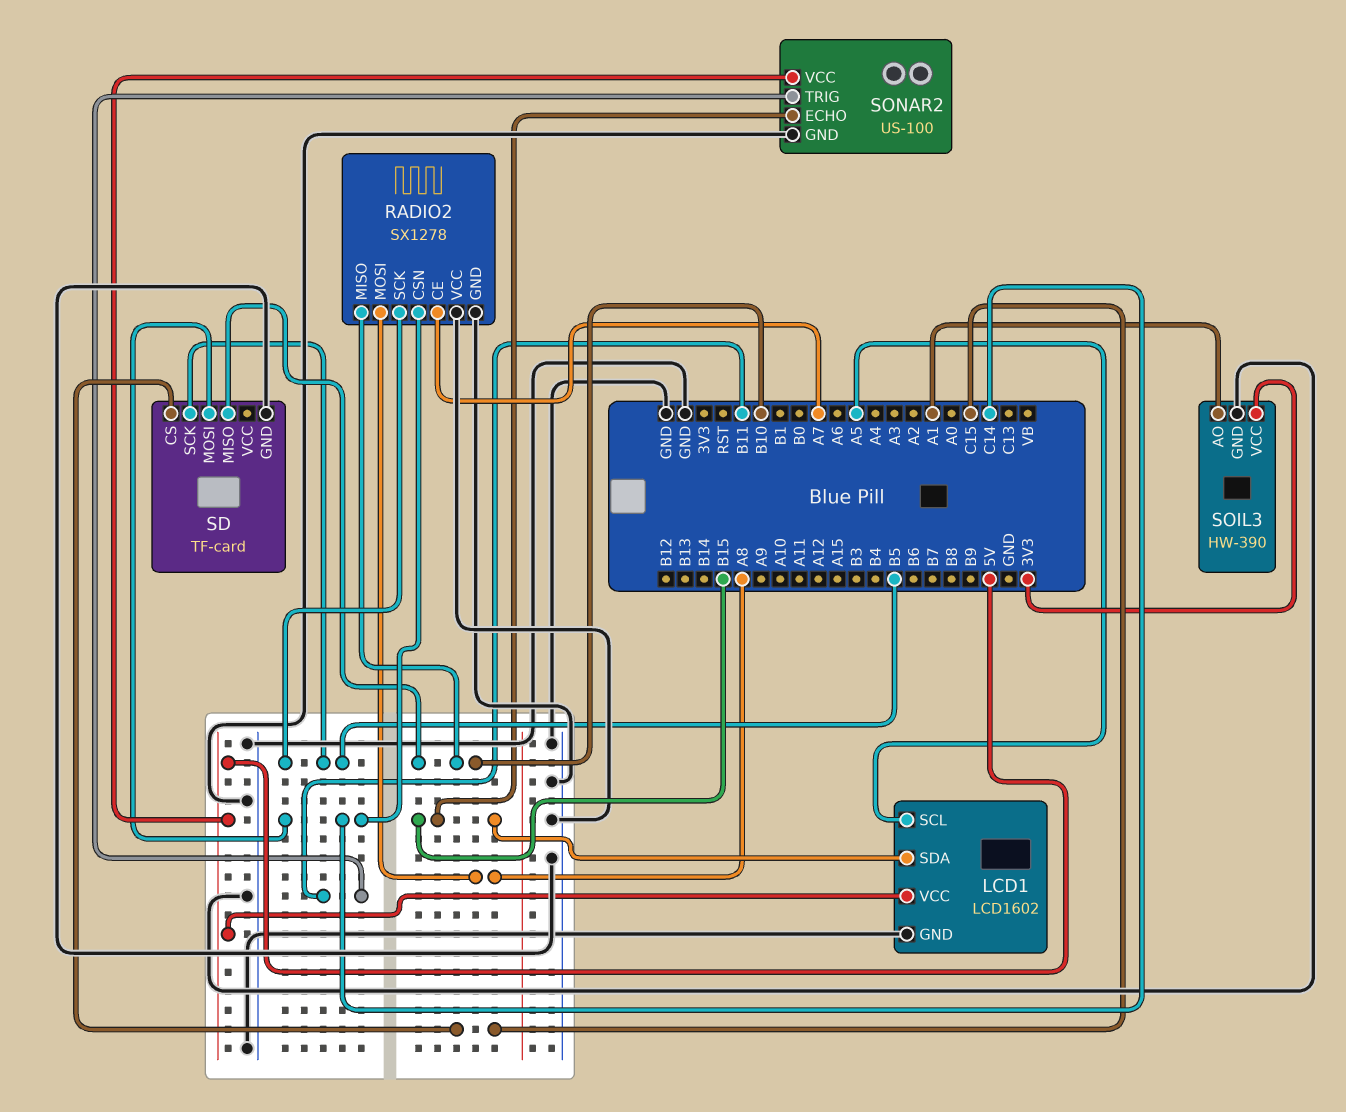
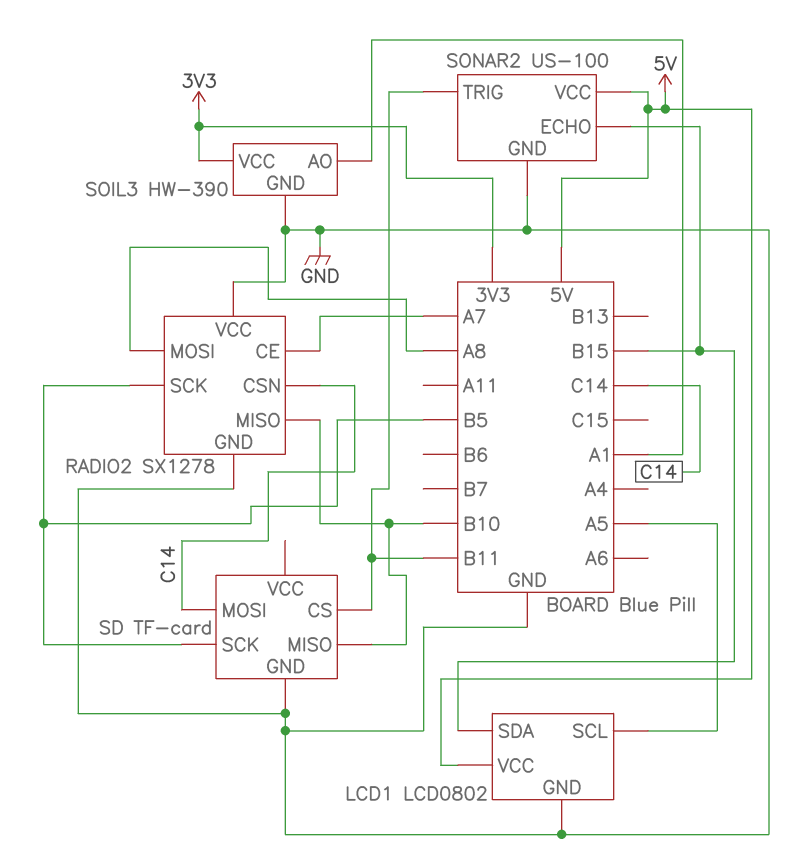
LCD1: LCD1602 -> LCD0802
SD pin CS: C15 -> B11

